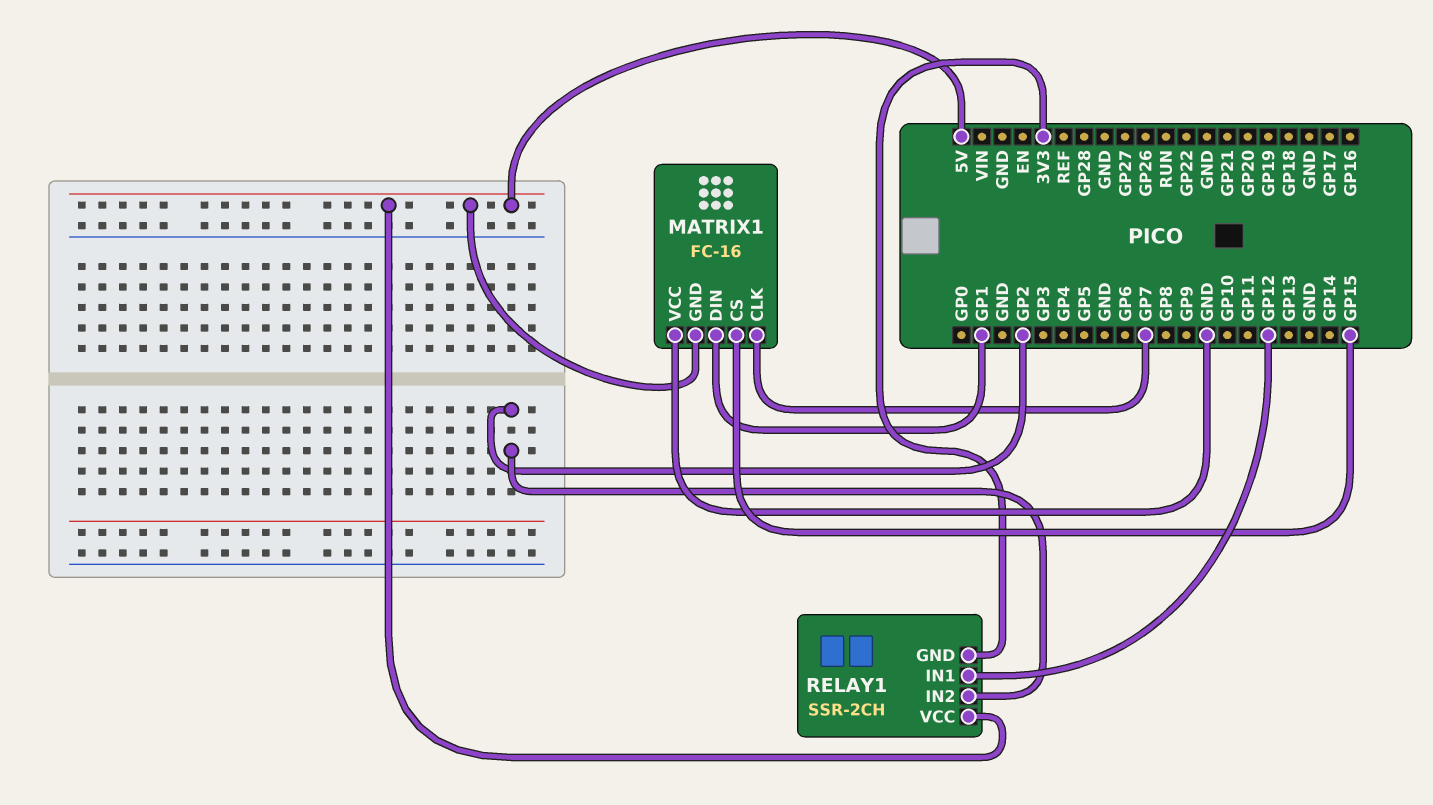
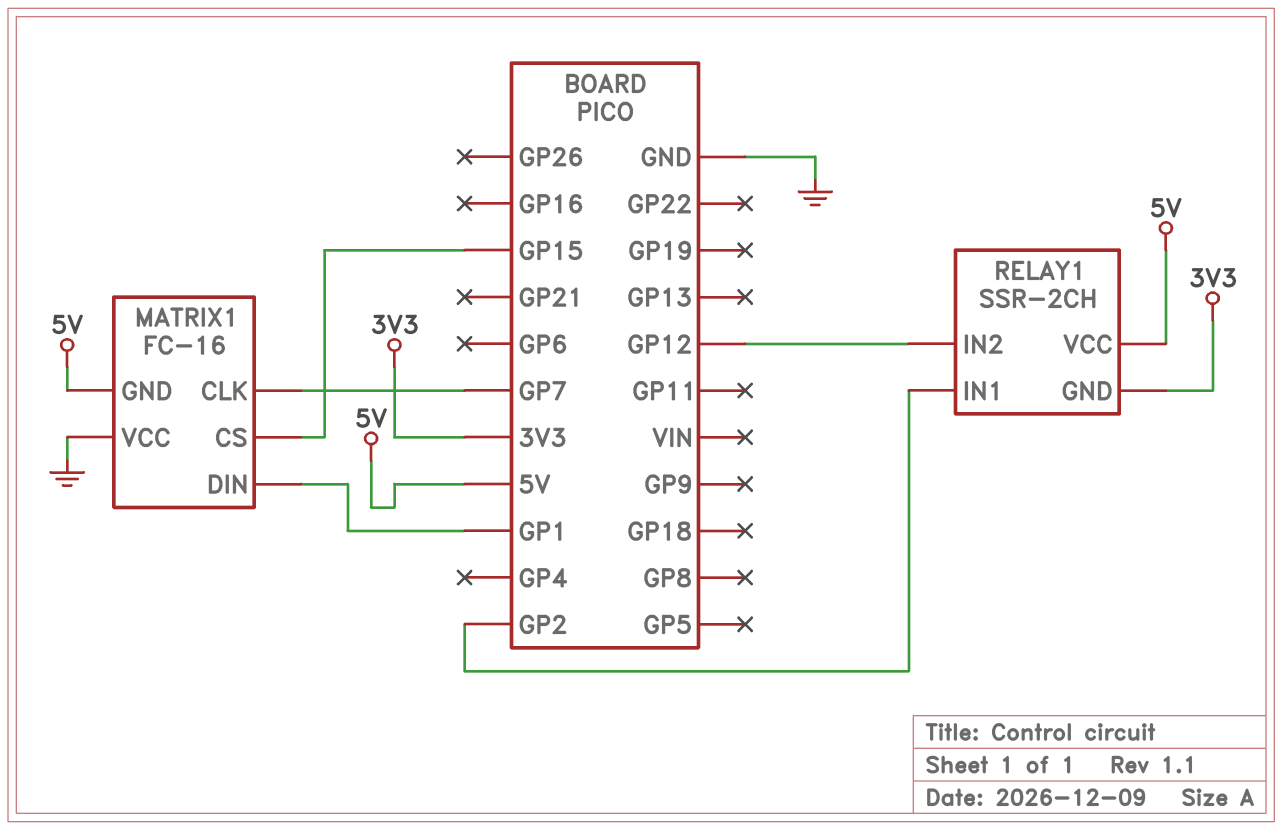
RELAY1 pin IN1: GP12 -> GP2
RELAY1 pin IN2: GP2 -> GP12

